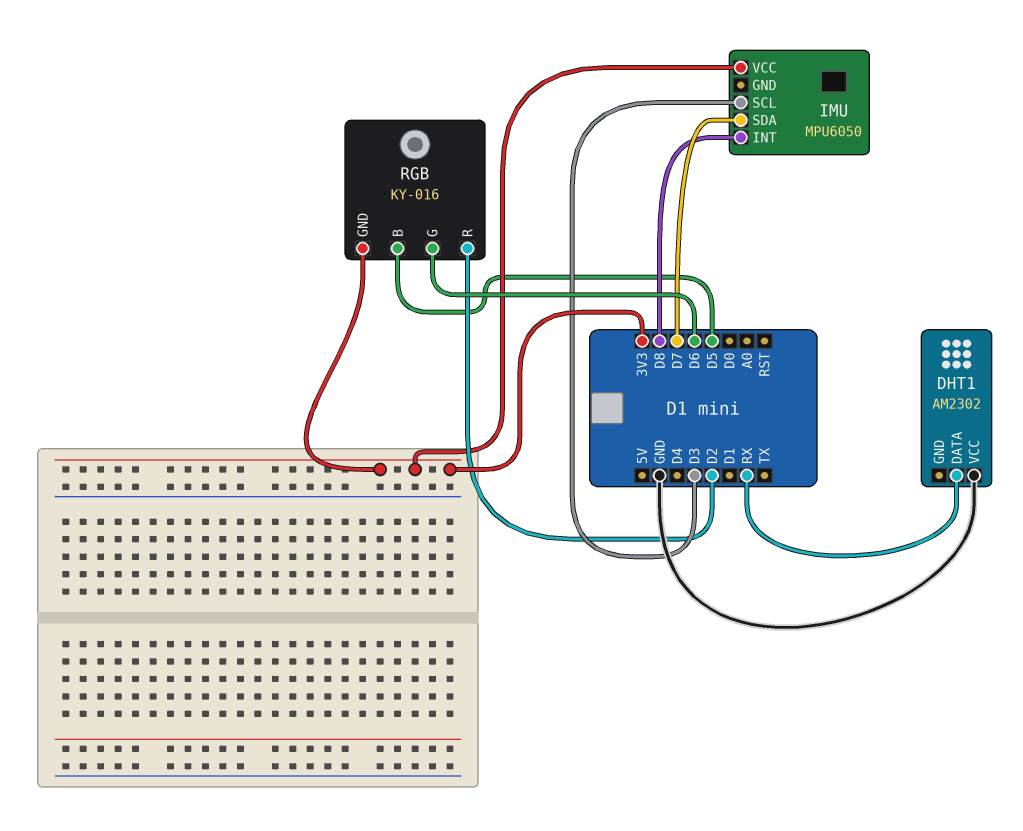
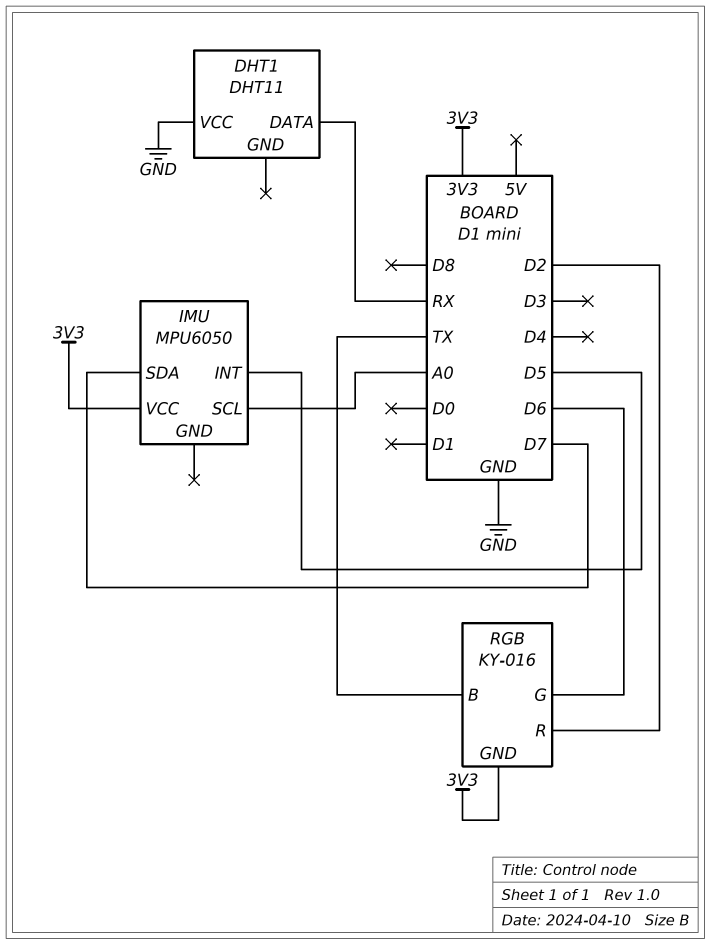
DHT1: AM2302 -> DHT11
IMU pin INT: D8 -> D5
IMU pin SCL: D3 -> A0
RGB pin B: D5 -> TX

